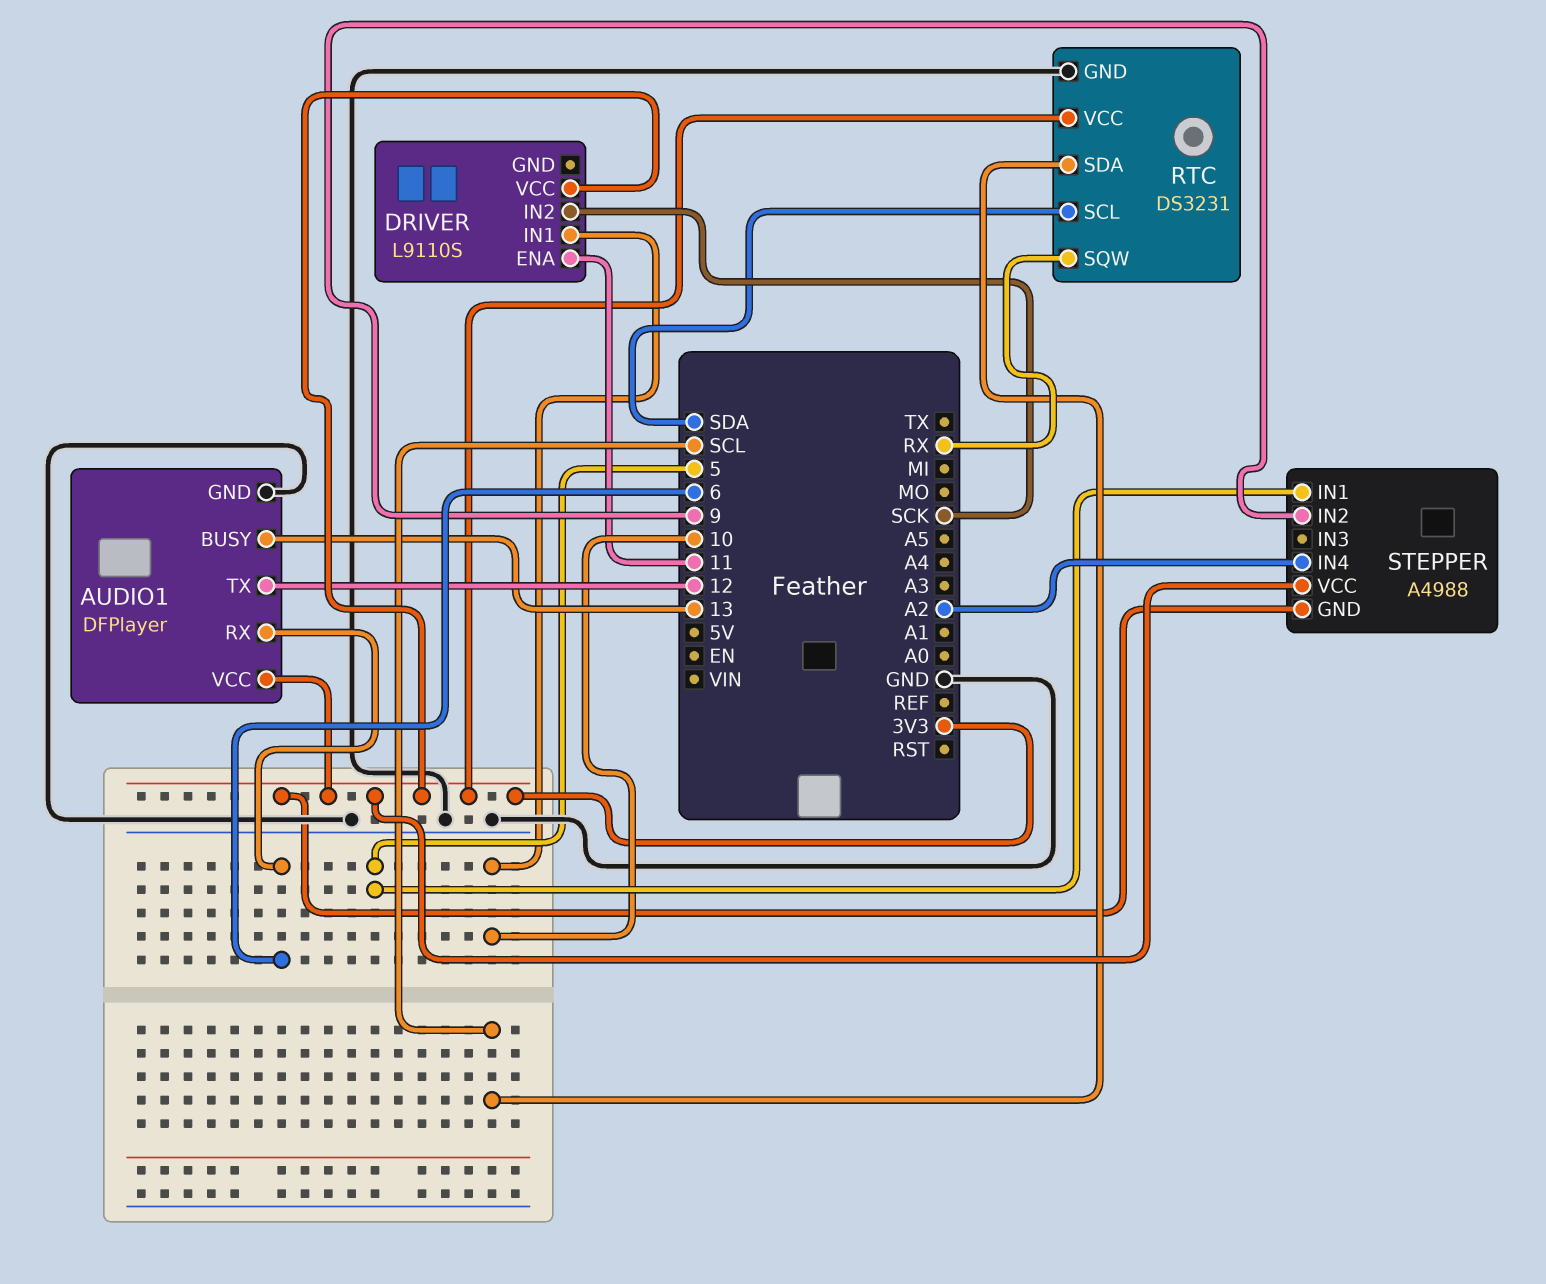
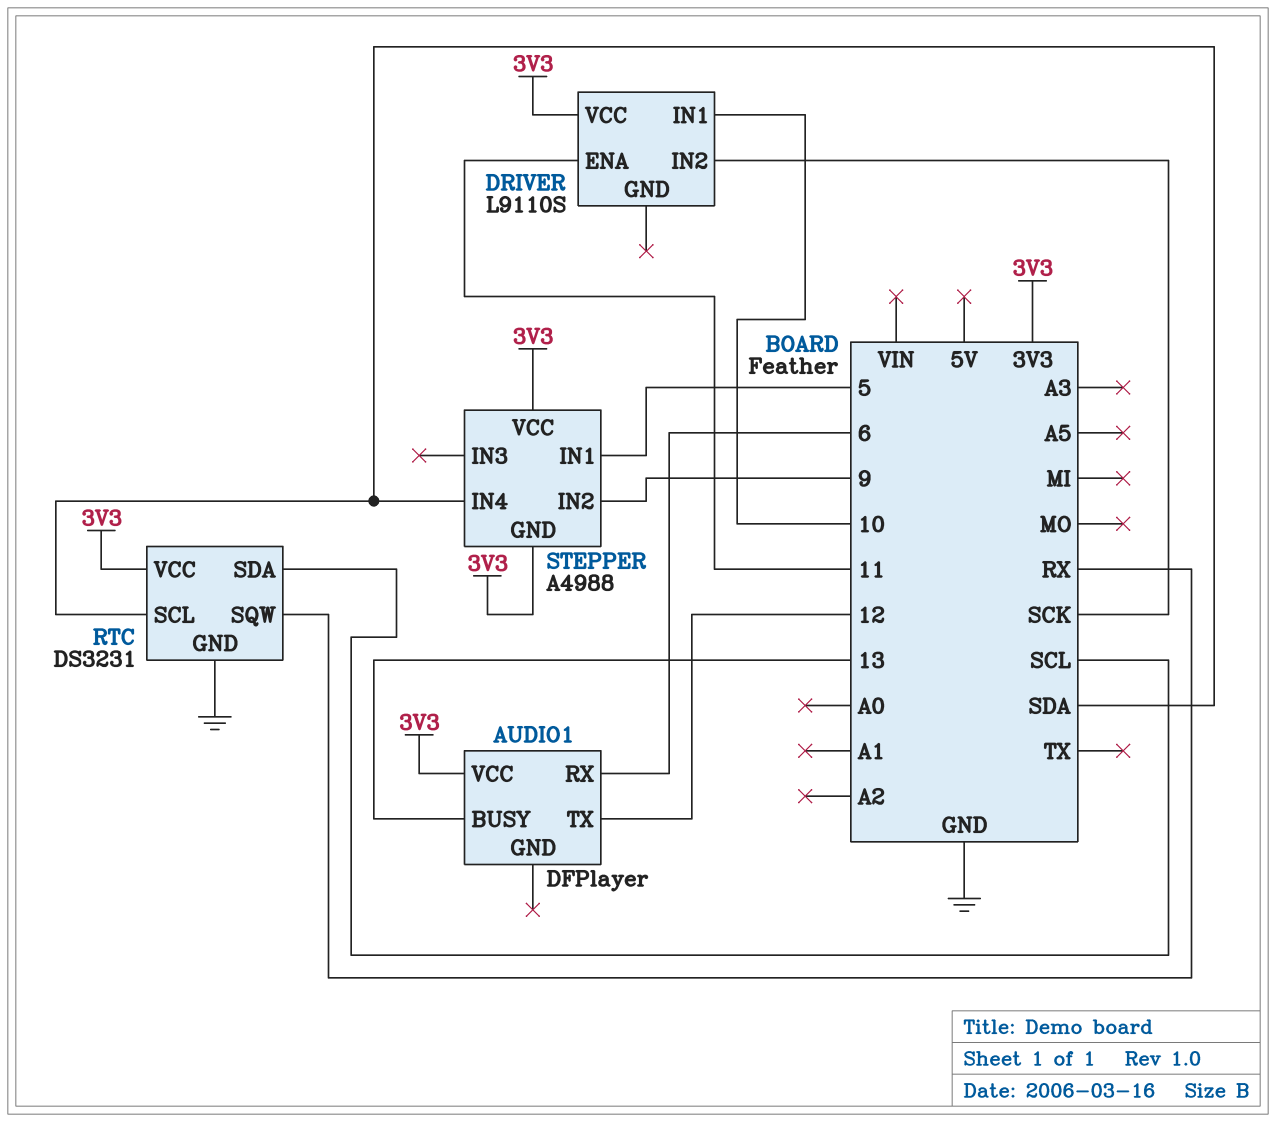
AUDIO1 pin GND: GND -> none
STEPPER pin IN4: A2 -> SDA

